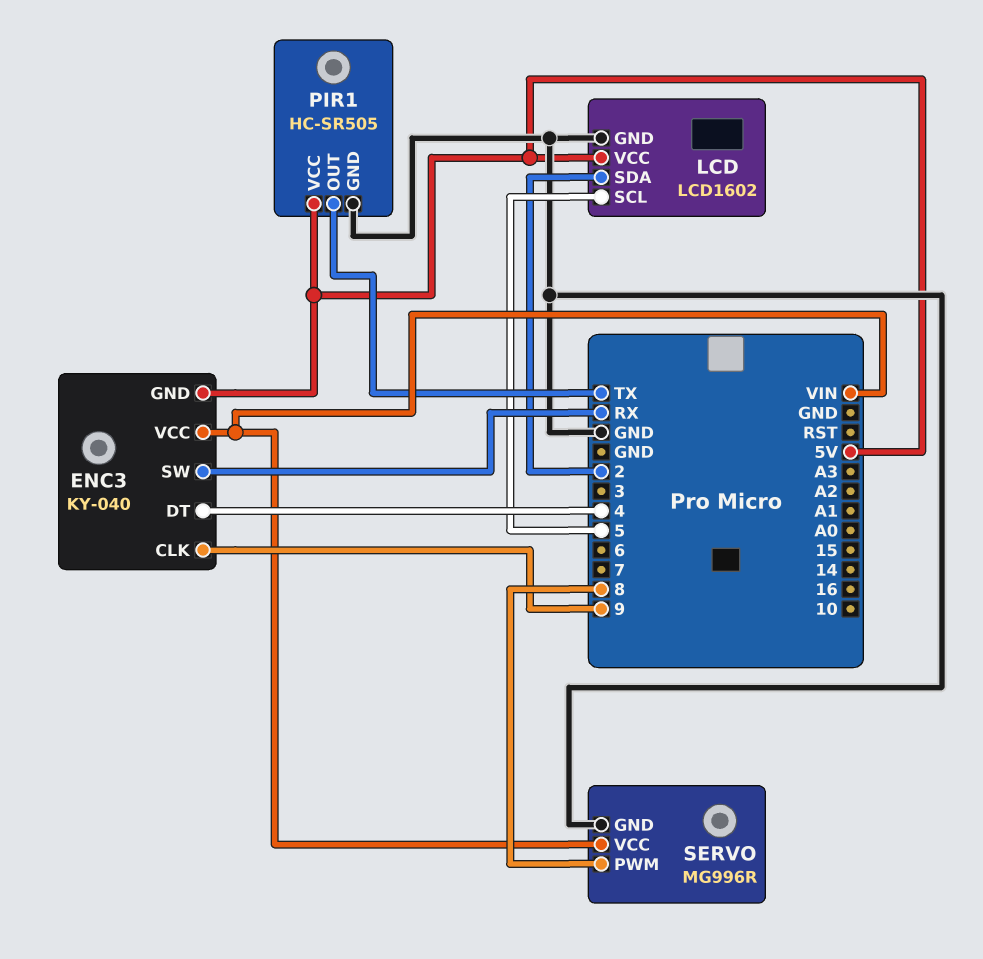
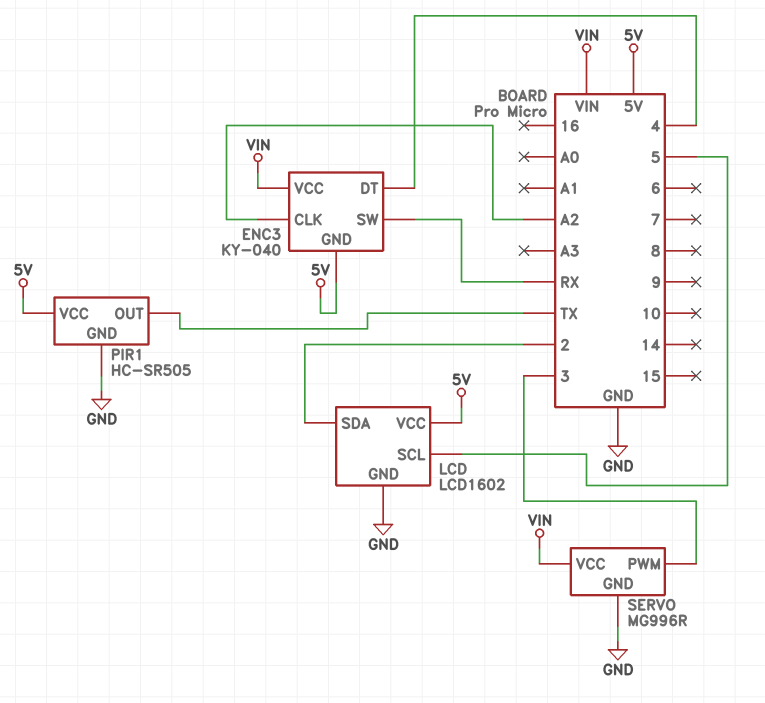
ENC3 pin CLK: 9 -> A2
SERVO pin PWM: 8 -> 3

